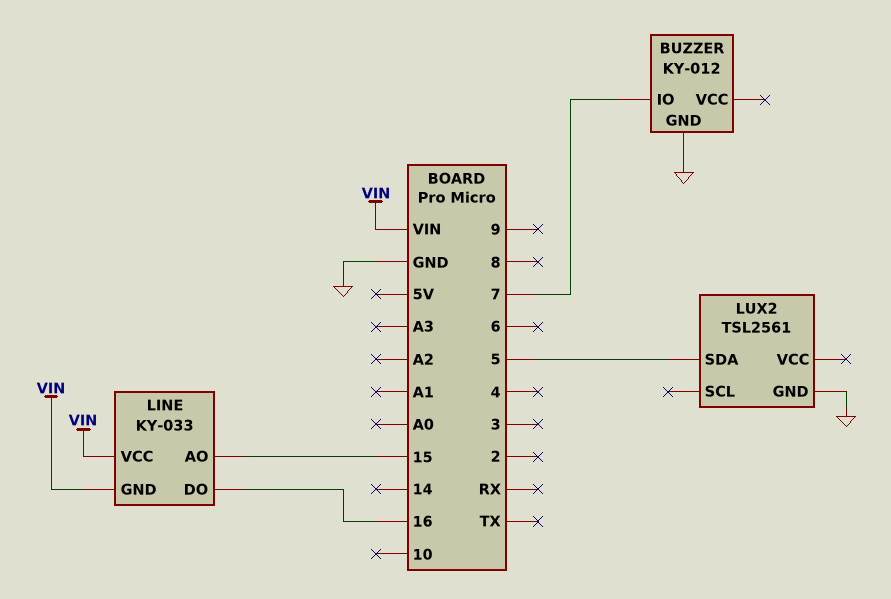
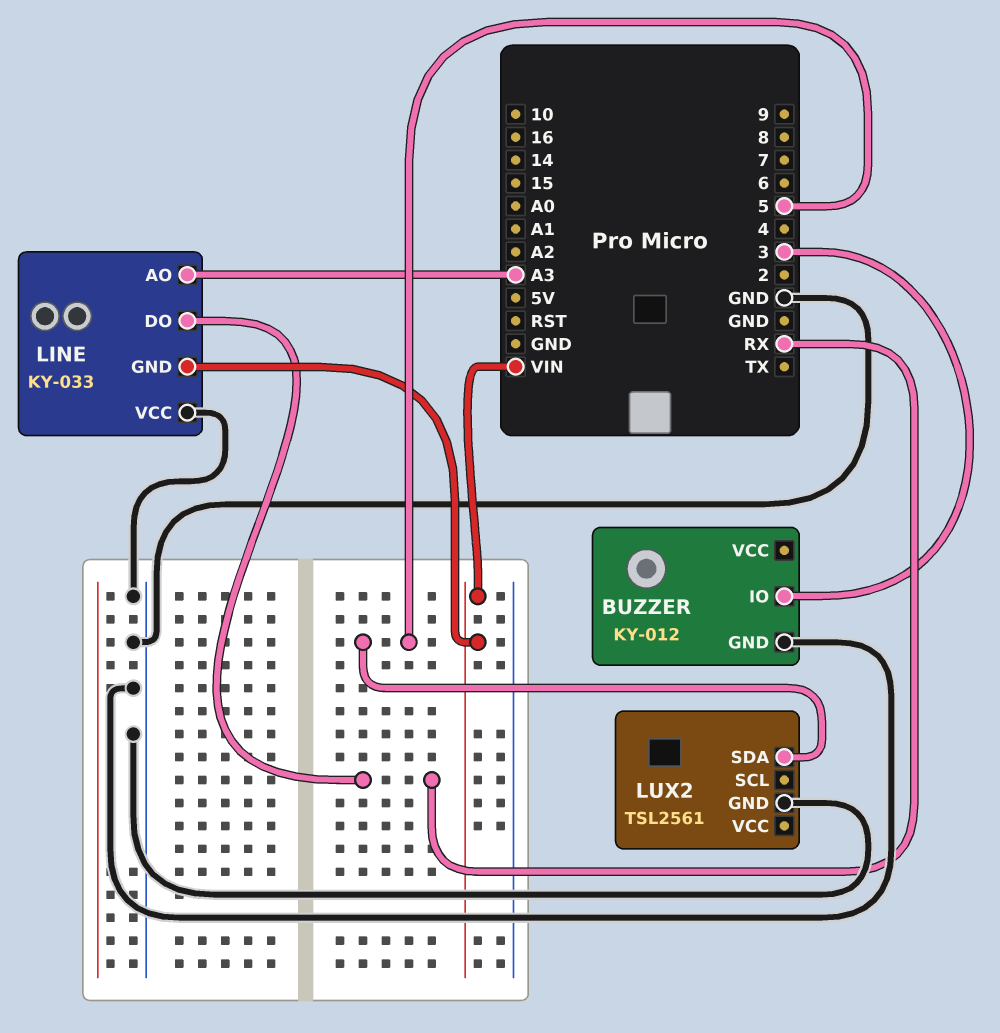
BUZZER pin IO: 7 -> 3
LINE pin AO: 15 -> A3
LINE pin DO: 16 -> RX
LINE pin VCC: VIN -> GND

